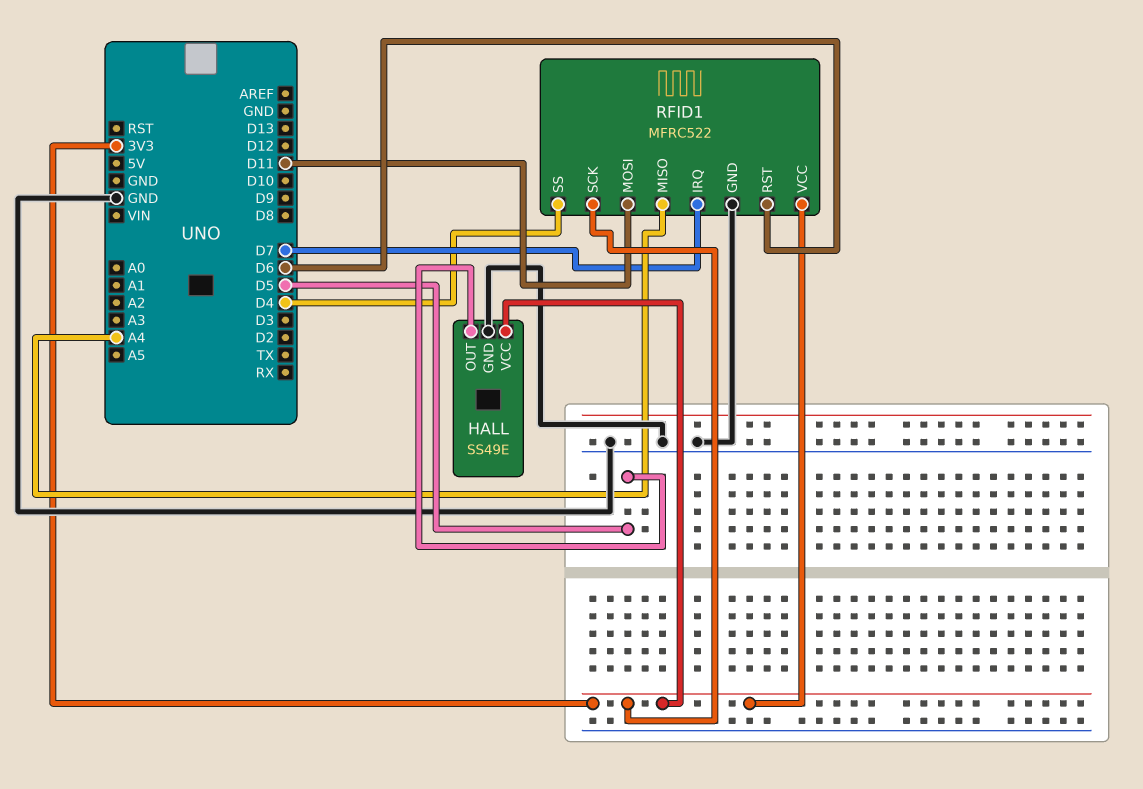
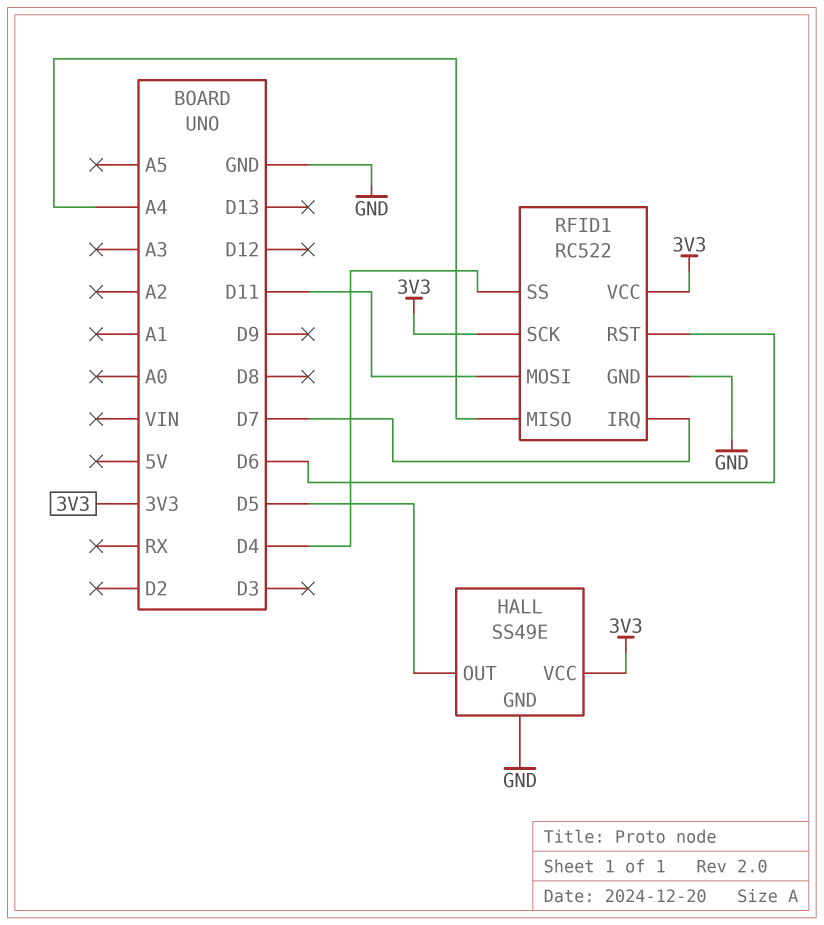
RFID1: MFRC522 -> RC522

